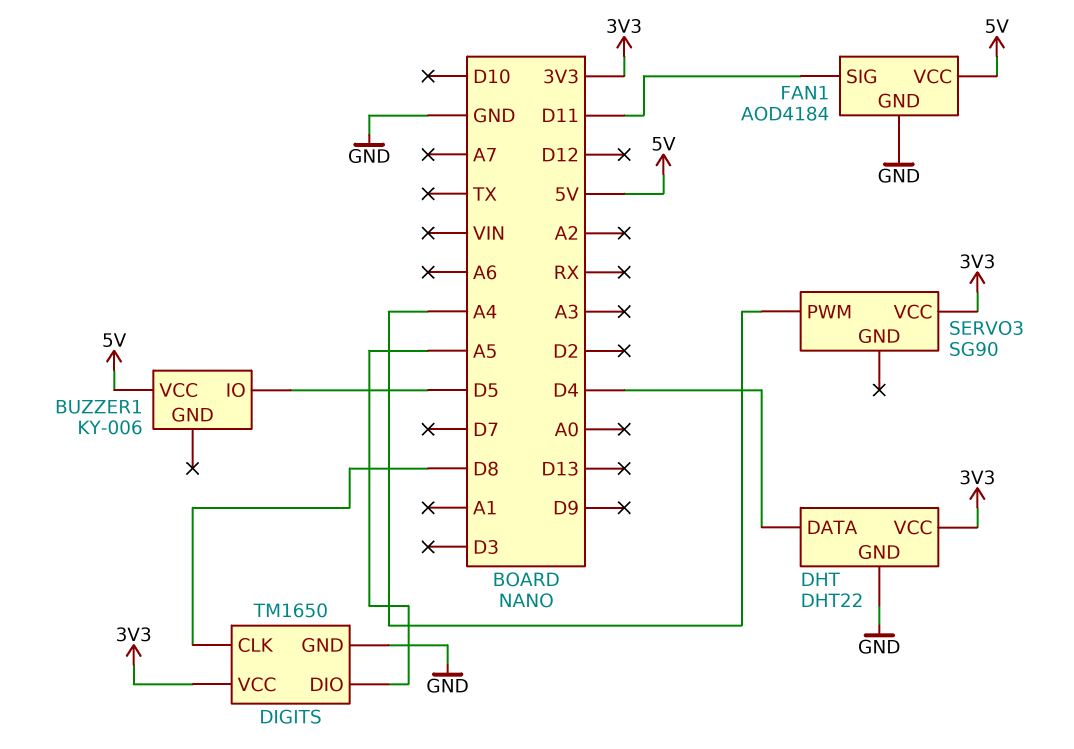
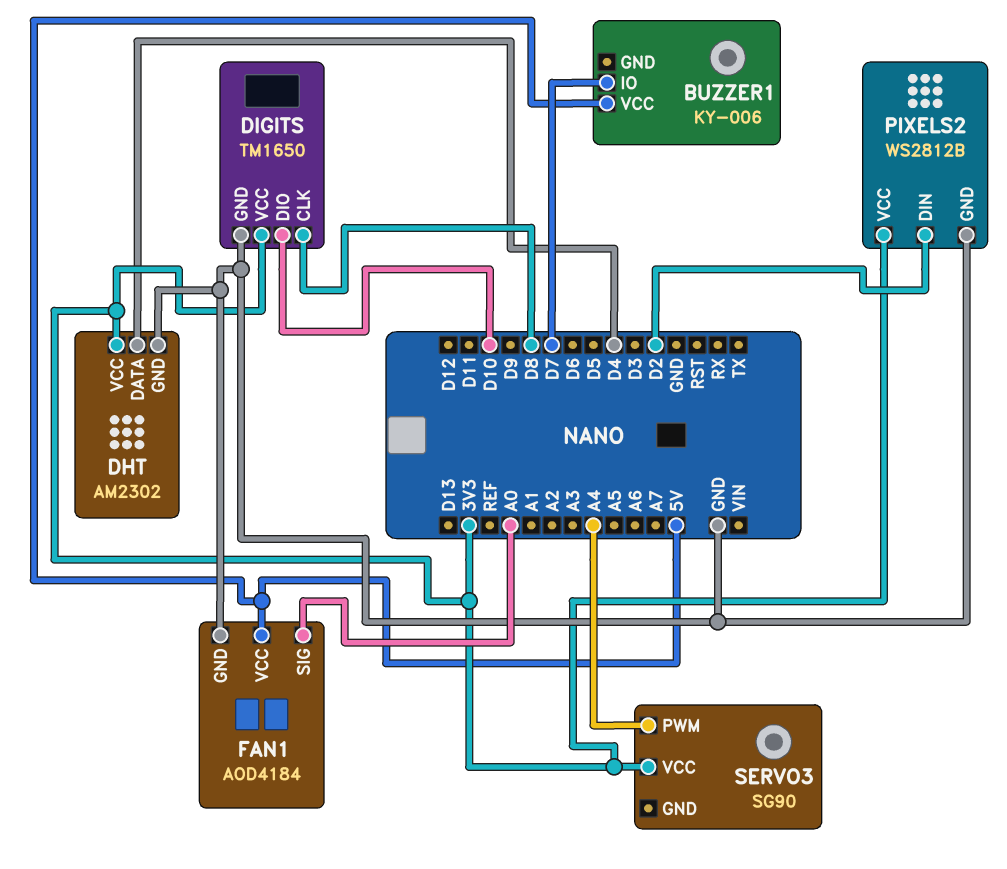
BUZZER1 pin IO: D5 -> D7
DHT: DHT22 -> AM2302
DIGITS pin DIO: A5 -> D10
FAN1 pin SIG: D11 -> A0
PIXELS2: none -> WS2812B
PIXELS2 pin DIN: none -> D2
PIXELS2 pin GND: none -> GND
PIXELS2 pin VCC: none -> 3V3

